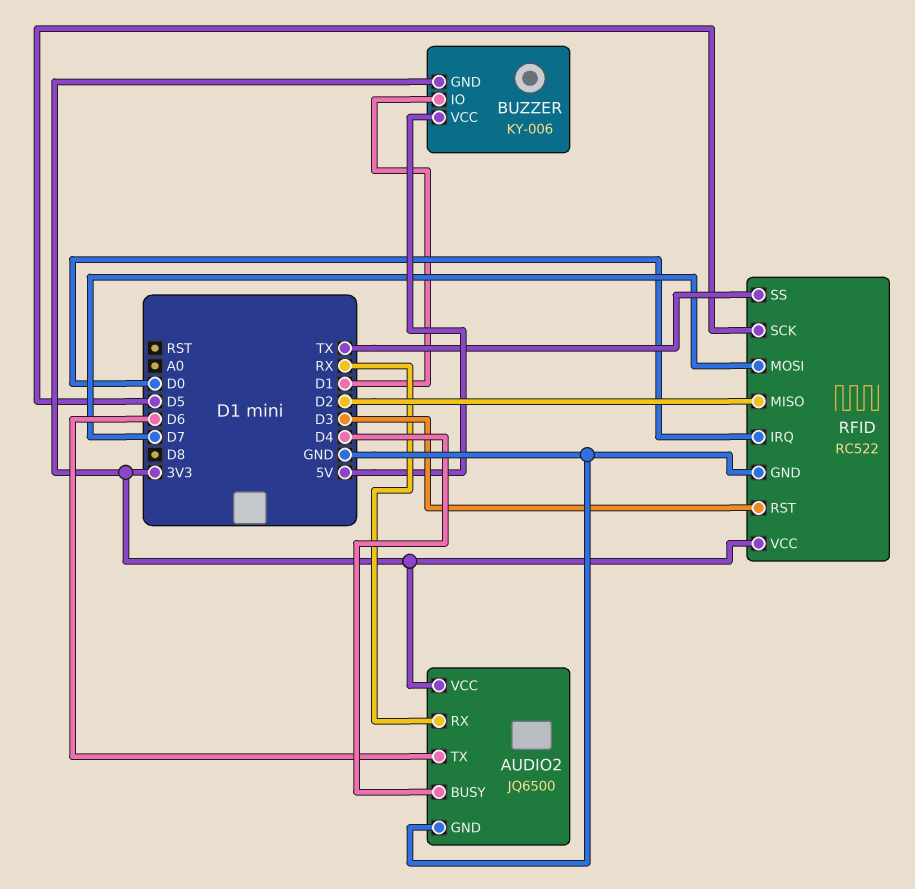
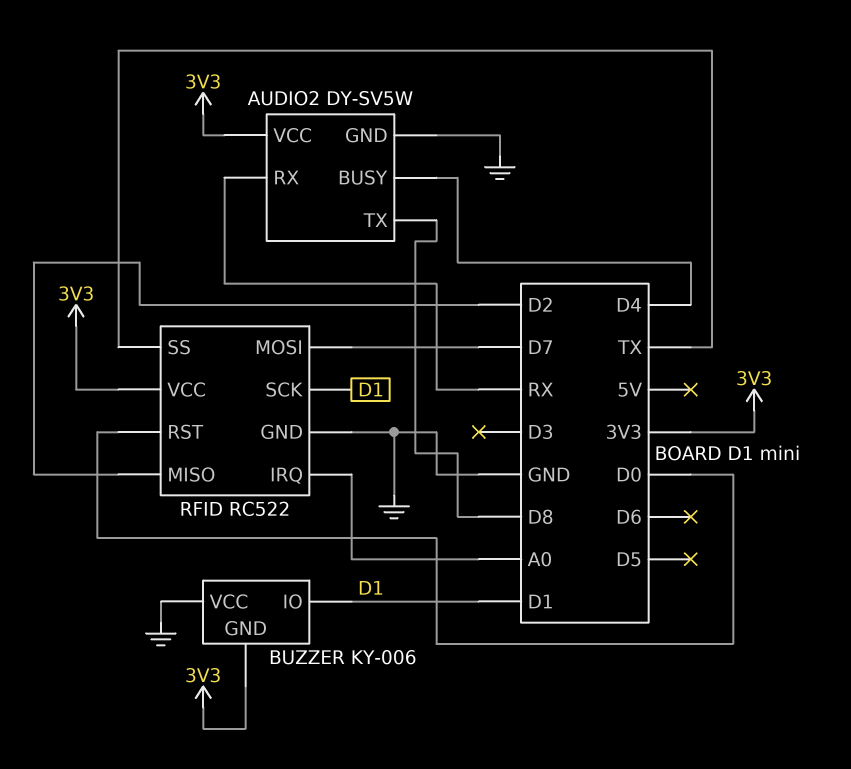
AUDIO2: JQ6500 -> DY-SV5W
AUDIO2 pin TX: D6 -> D8
BUZZER pin VCC: 5V -> GND
RFID pin IRQ: D0 -> A0
RFID pin RST: D3 -> D0
RFID pin SCK: D5 -> D1

